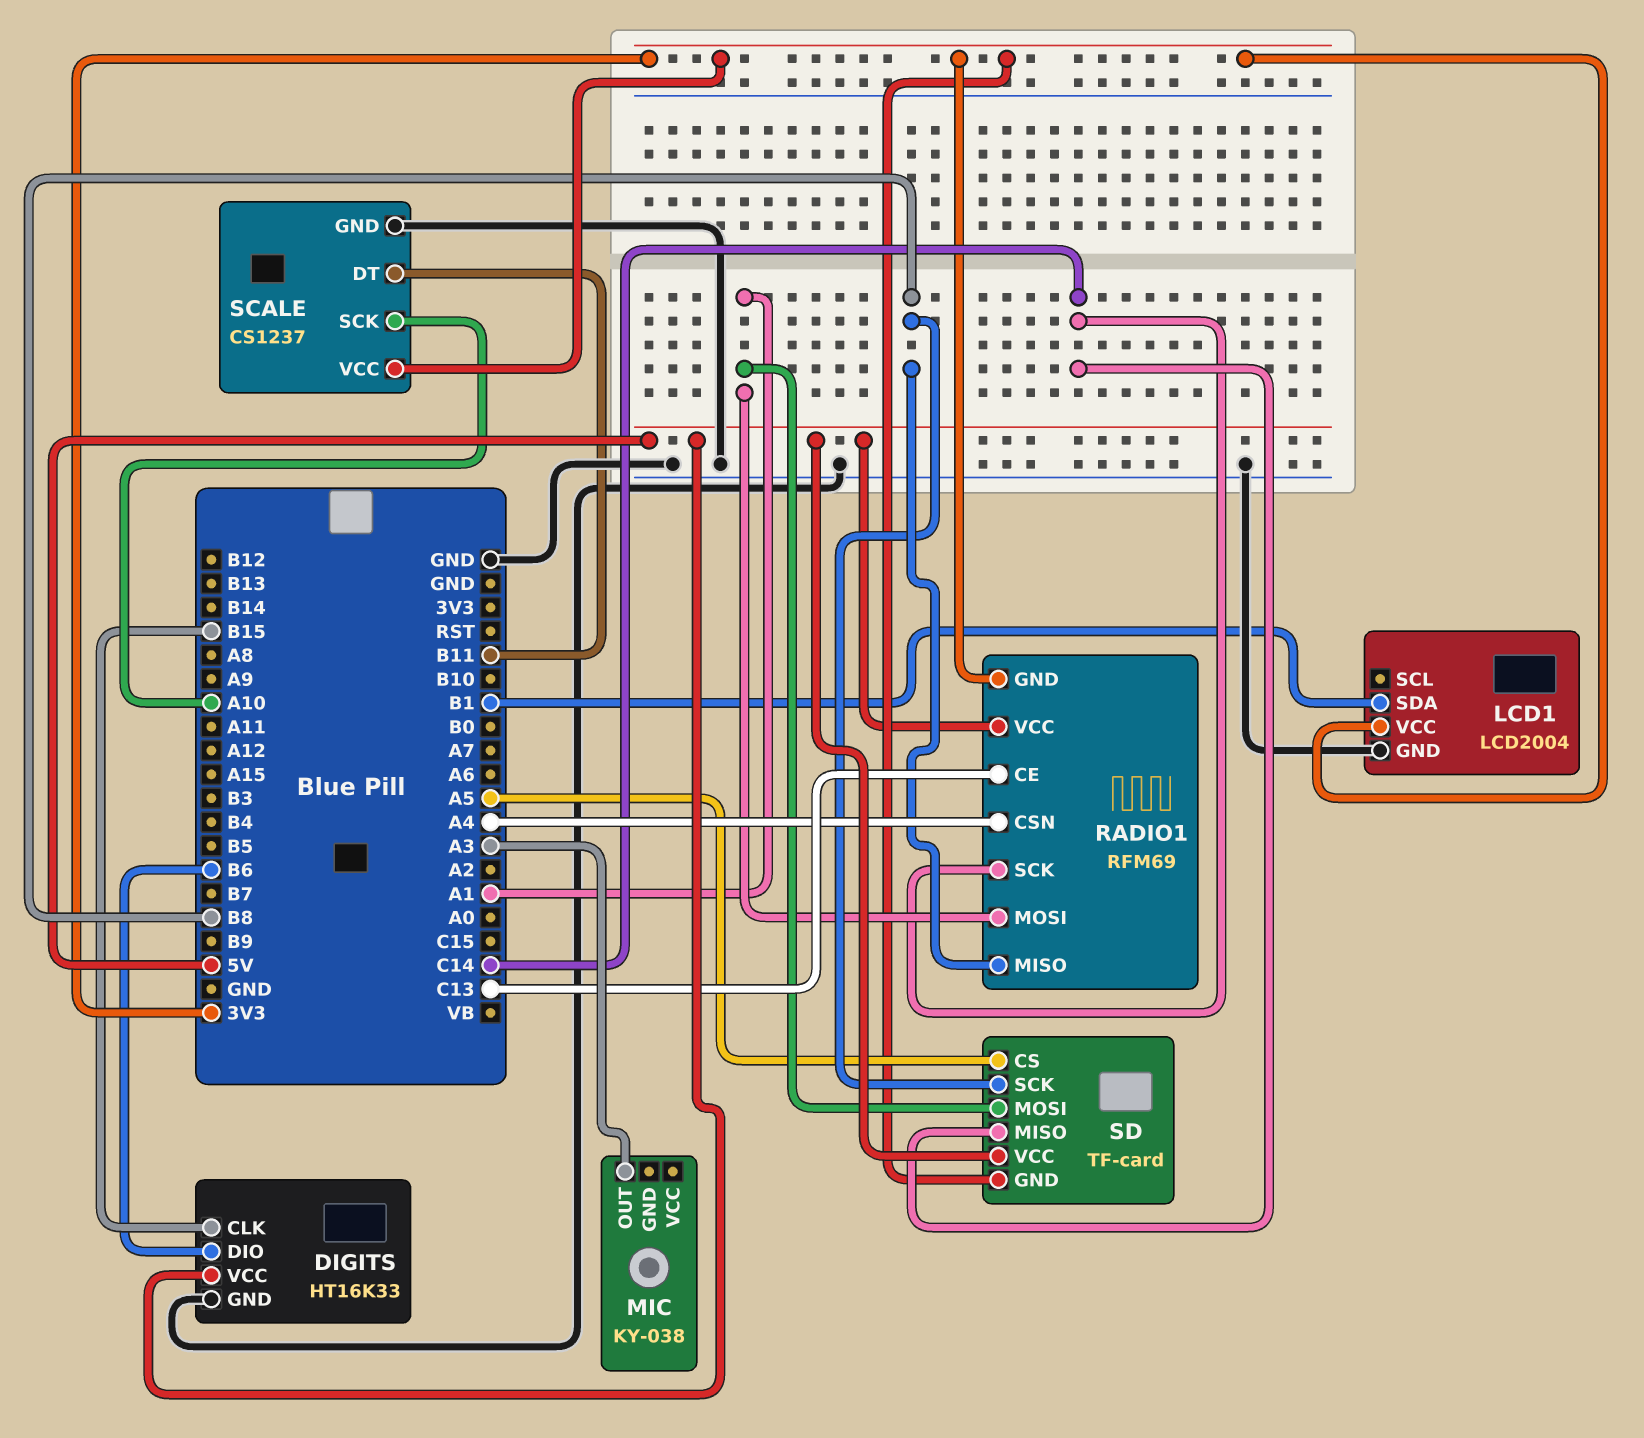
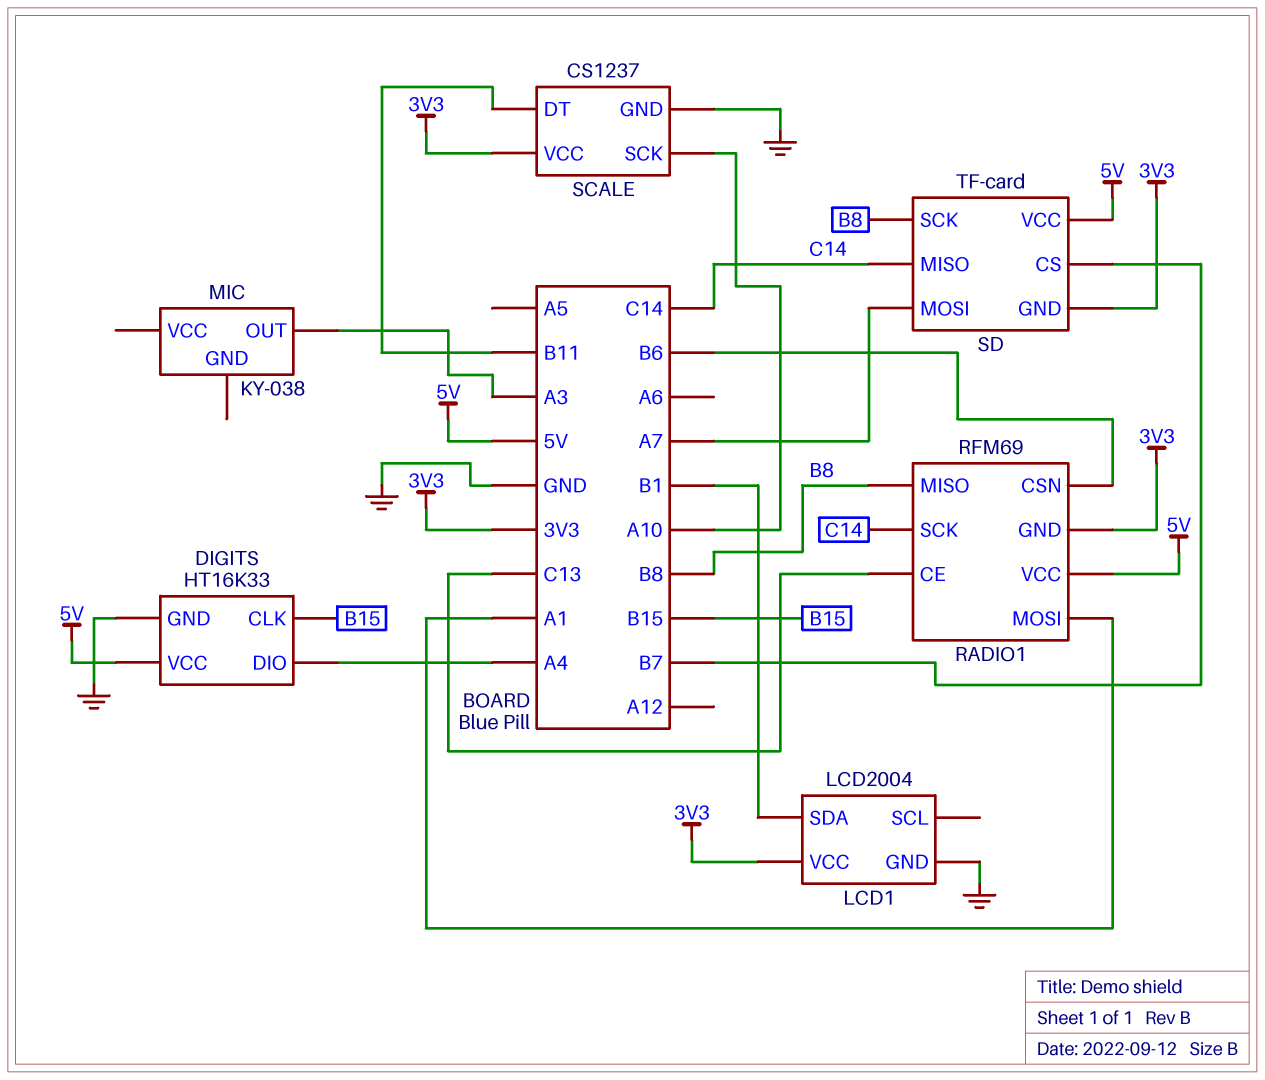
DIGITS pin DIO: B6 -> A4
RADIO1 pin CSN: A4 -> B6
SD pin CS: A5 -> B7
SD pin MOSI: A1 -> A7

